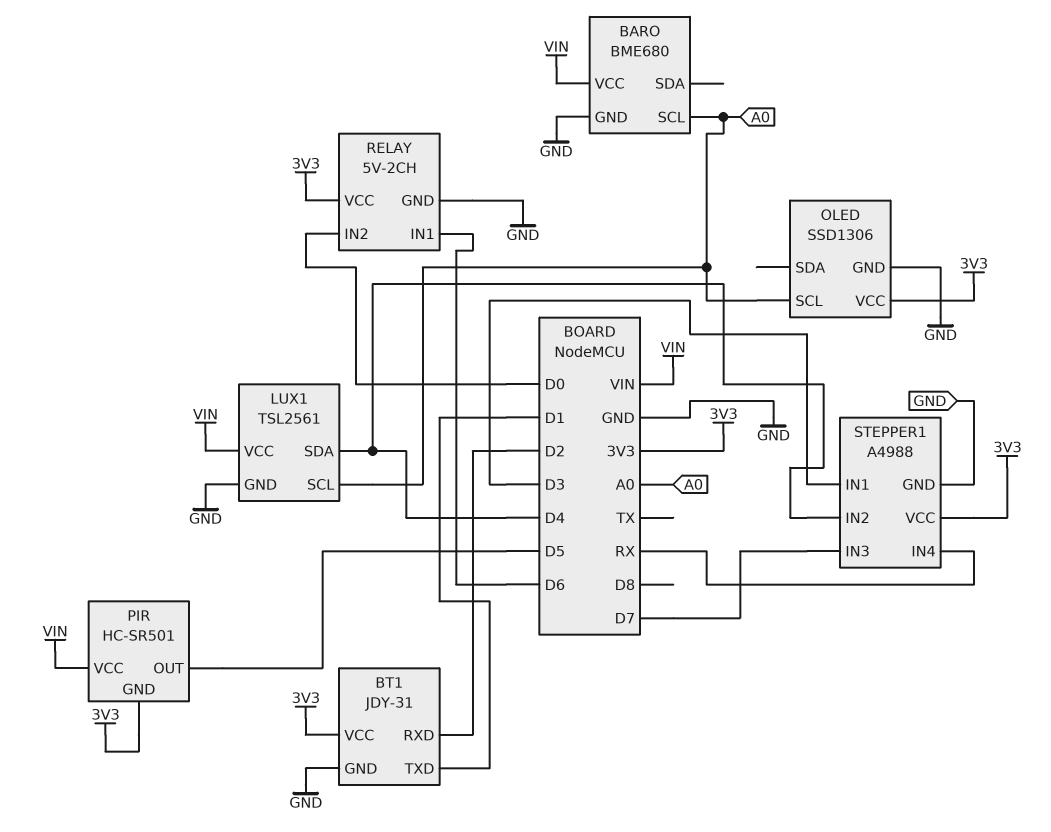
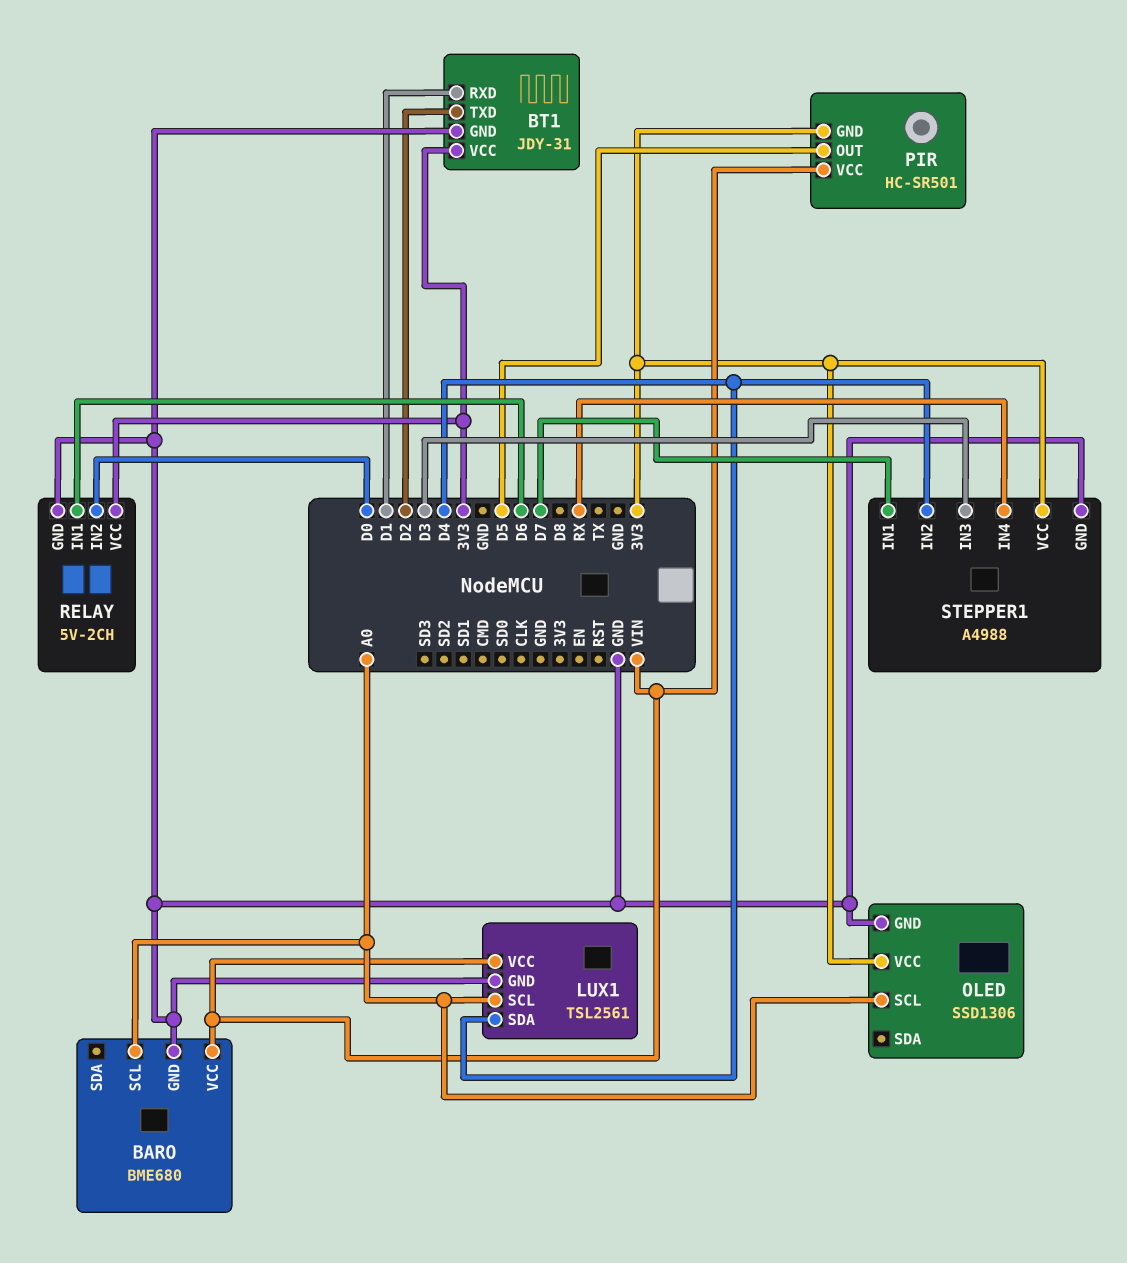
BT1 pin RXD: D2 -> D1
BT1 pin TXD: D1 -> D2
STEPPER1 pin IN1: D3 -> D7
STEPPER1 pin IN3: D7 -> D3

